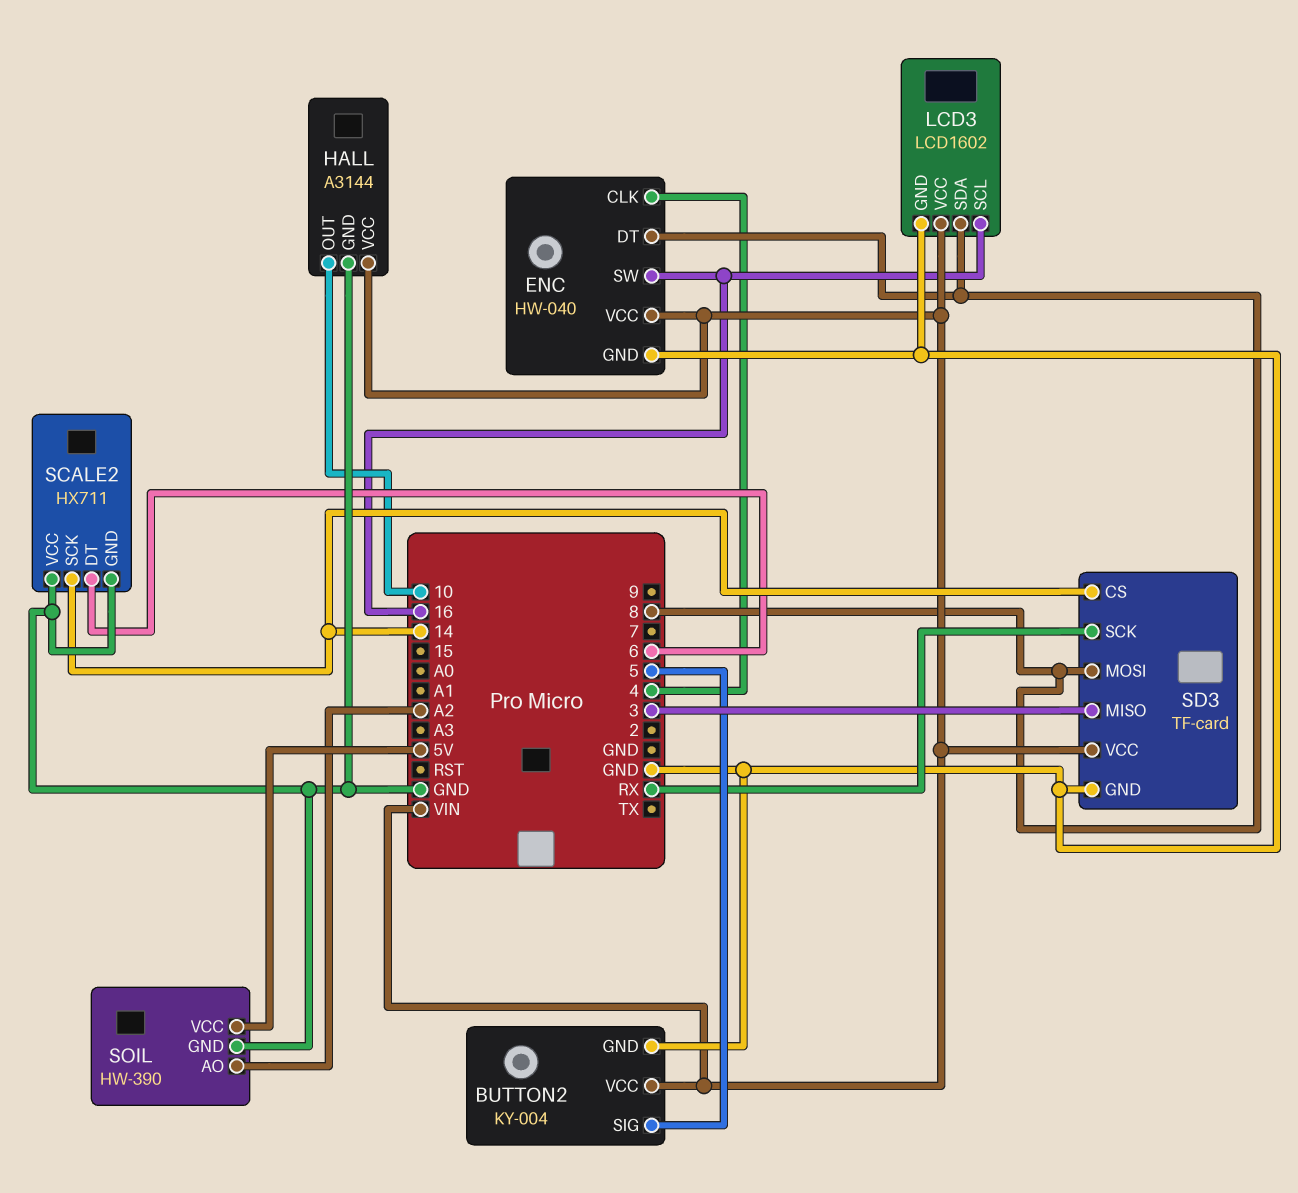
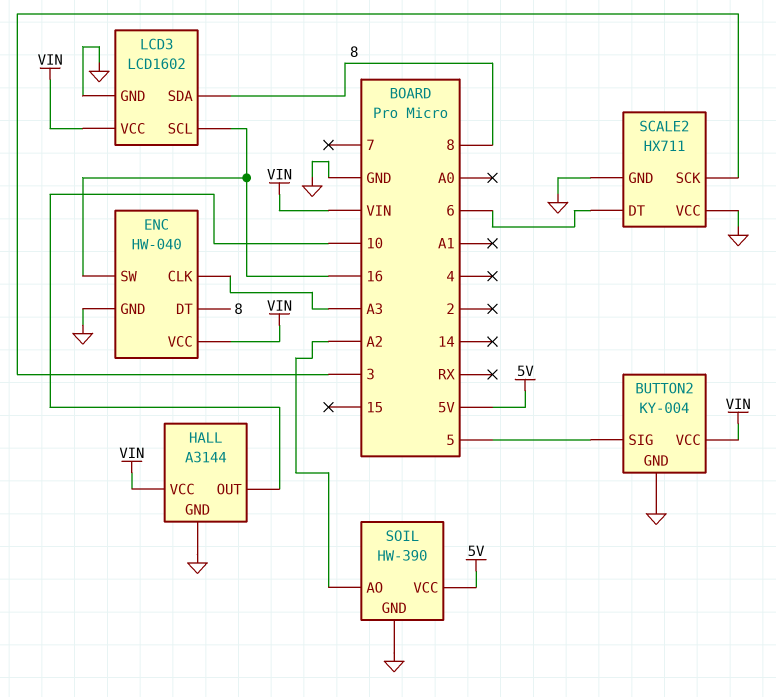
ENC pin CLK: 4 -> A3
SCALE2 pin SCK: 14 -> 3
SD3: TF-card -> none
SD3 pin CS: 14 -> none
SD3 pin GND: GND -> none
SD3 pin MISO: 3 -> none
SD3 pin MOSI: 8 -> none
SD3 pin SCK: RX -> none
SD3 pin VCC: VIN -> none

